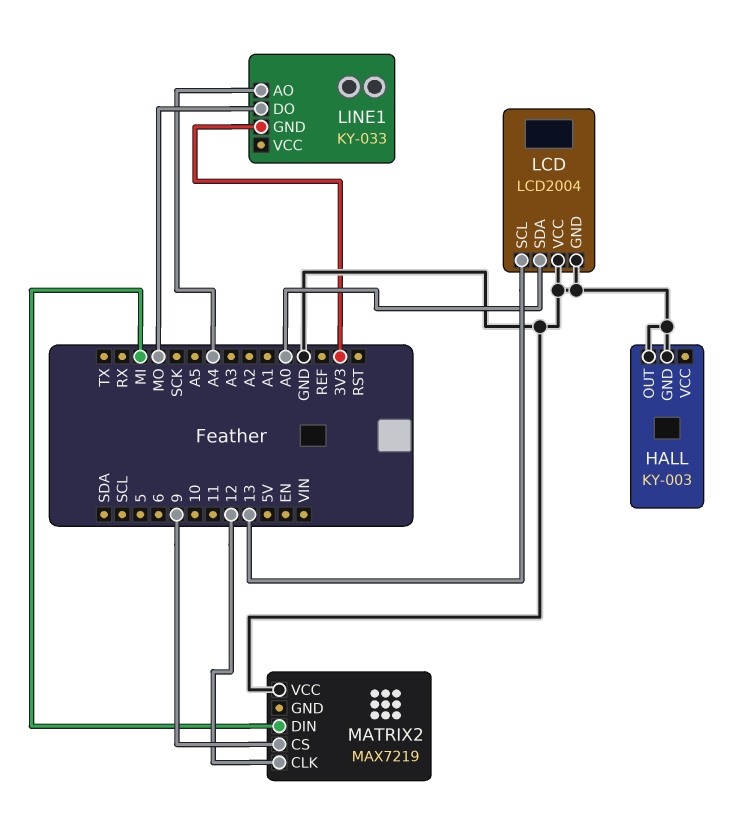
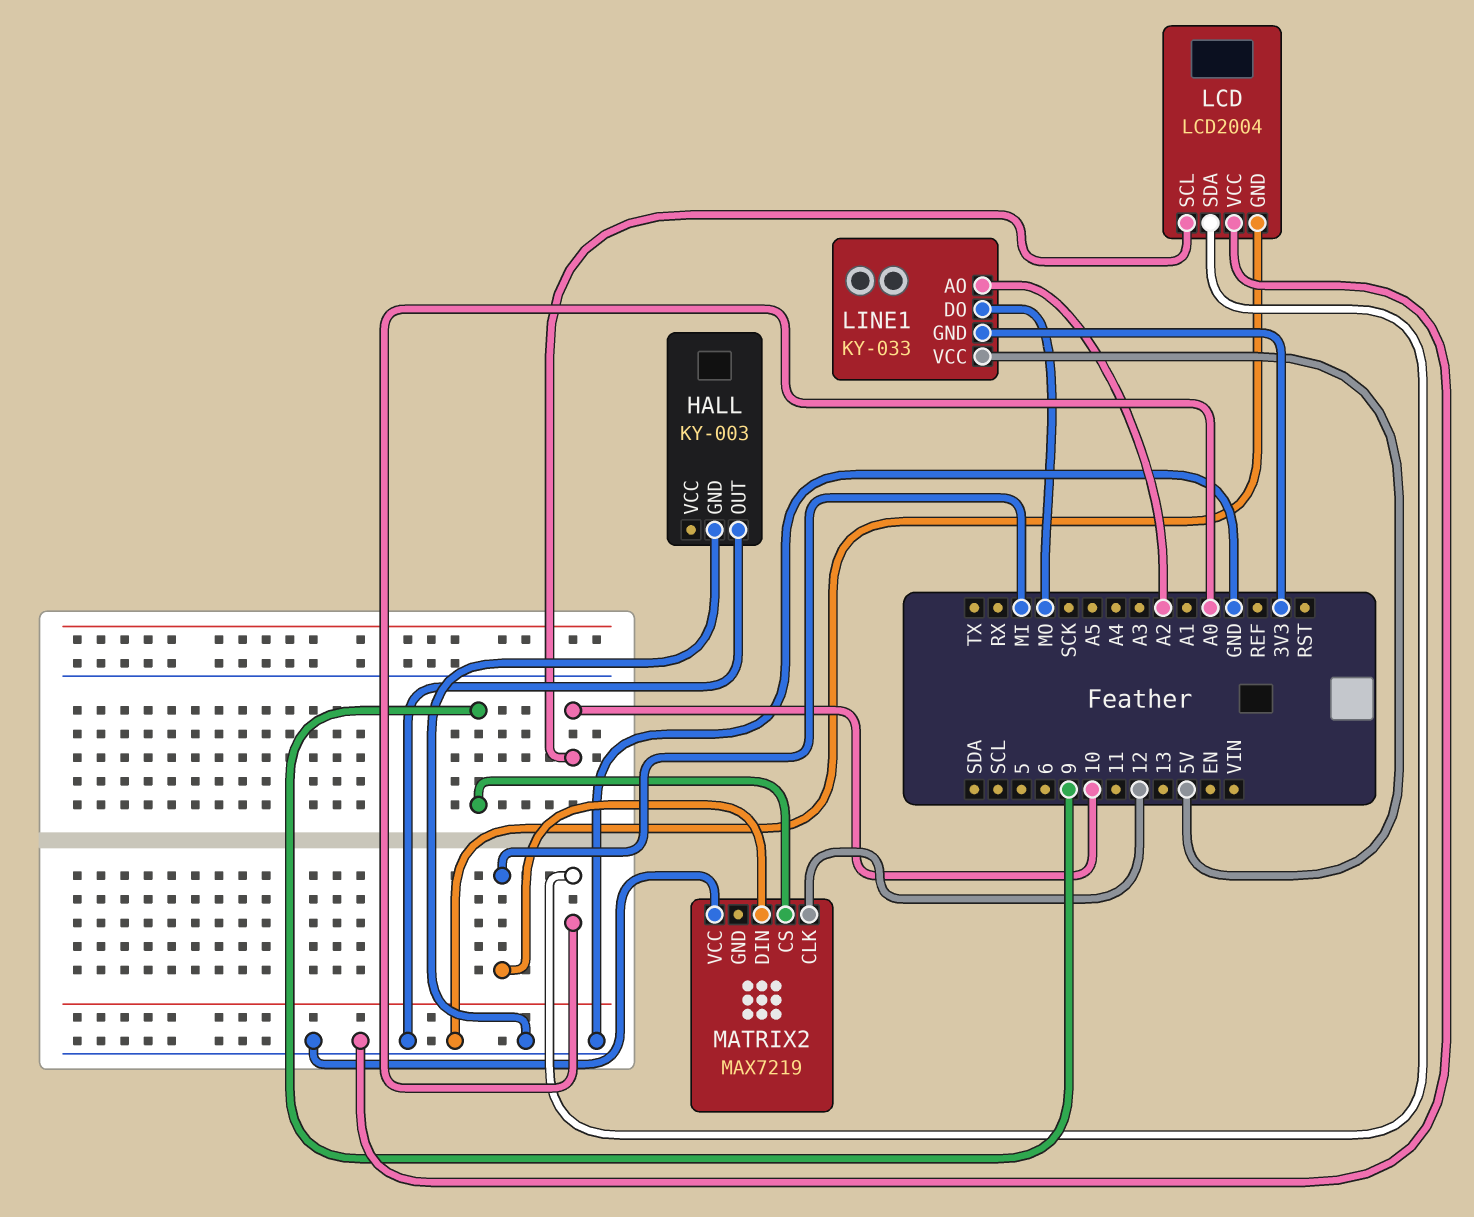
LCD pin SCL: 13 -> 10
LINE1 pin AO: A4 -> A2
LINE1 pin VCC: none -> 5V

